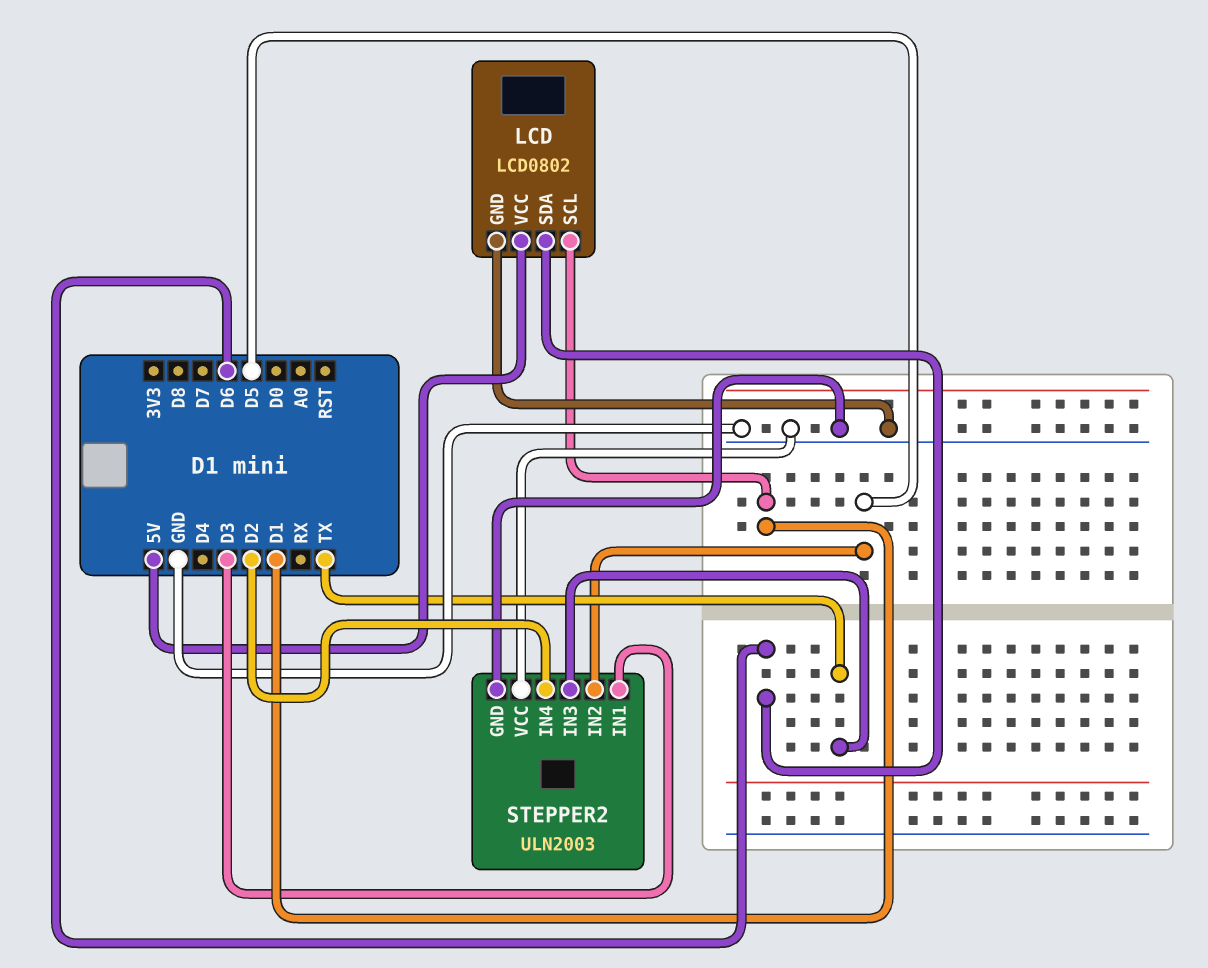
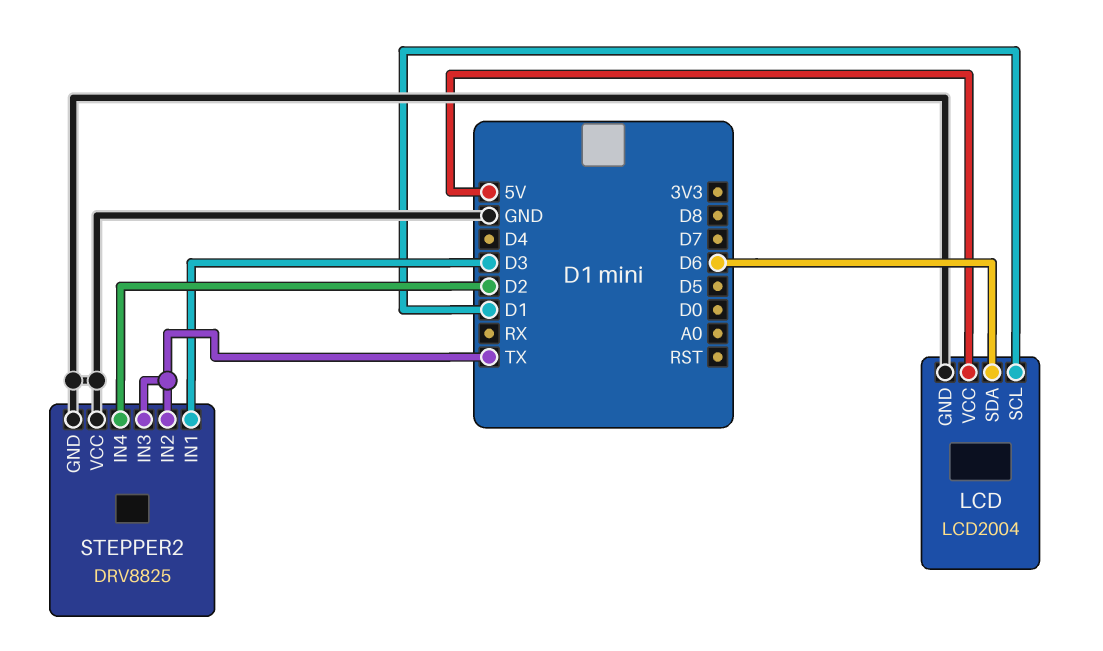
LCD: LCD0802 -> LCD2004
STEPPER2: ULN2003 -> DRV8825
STEPPER2 pin IN2: D5 -> TX

